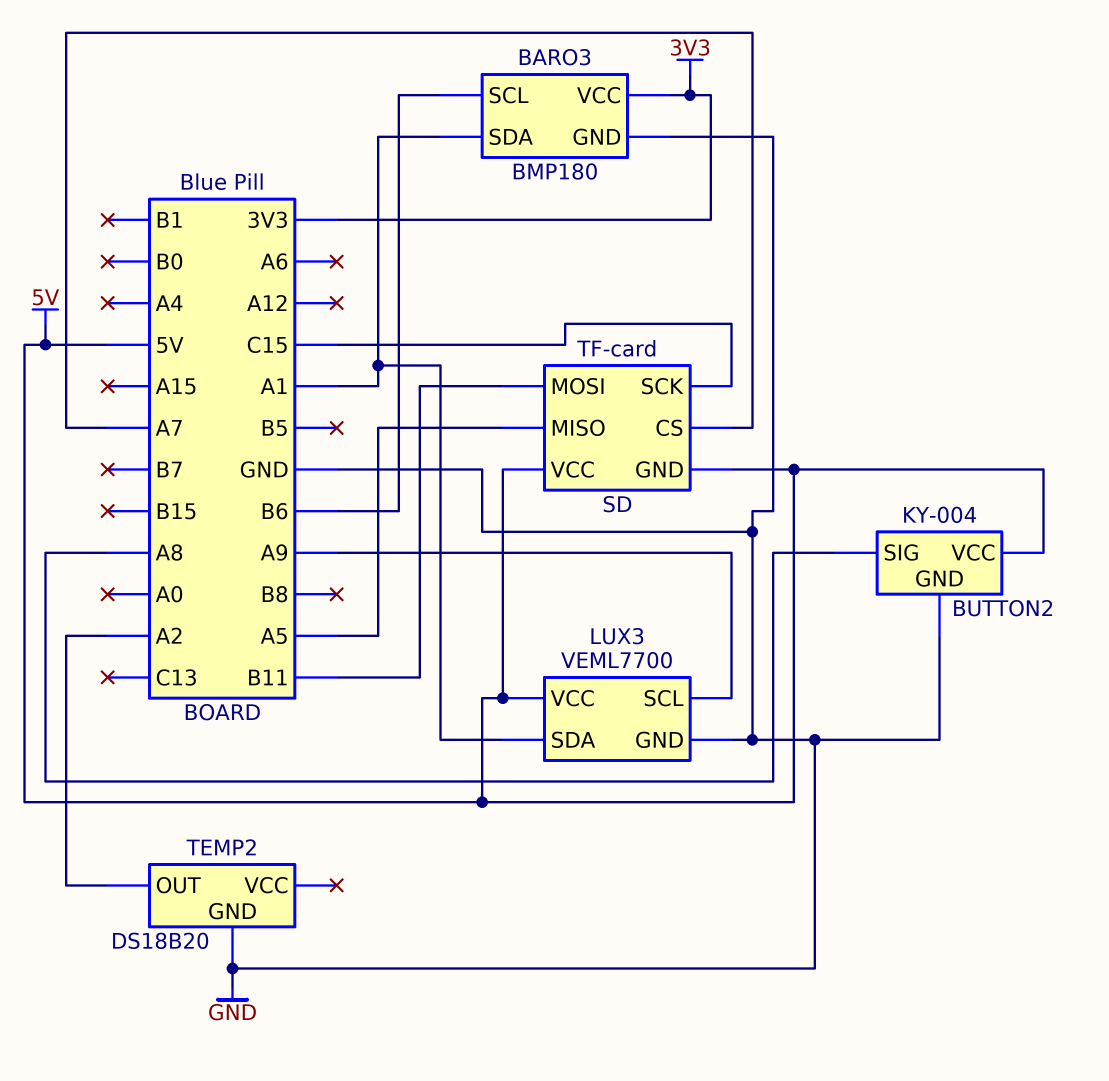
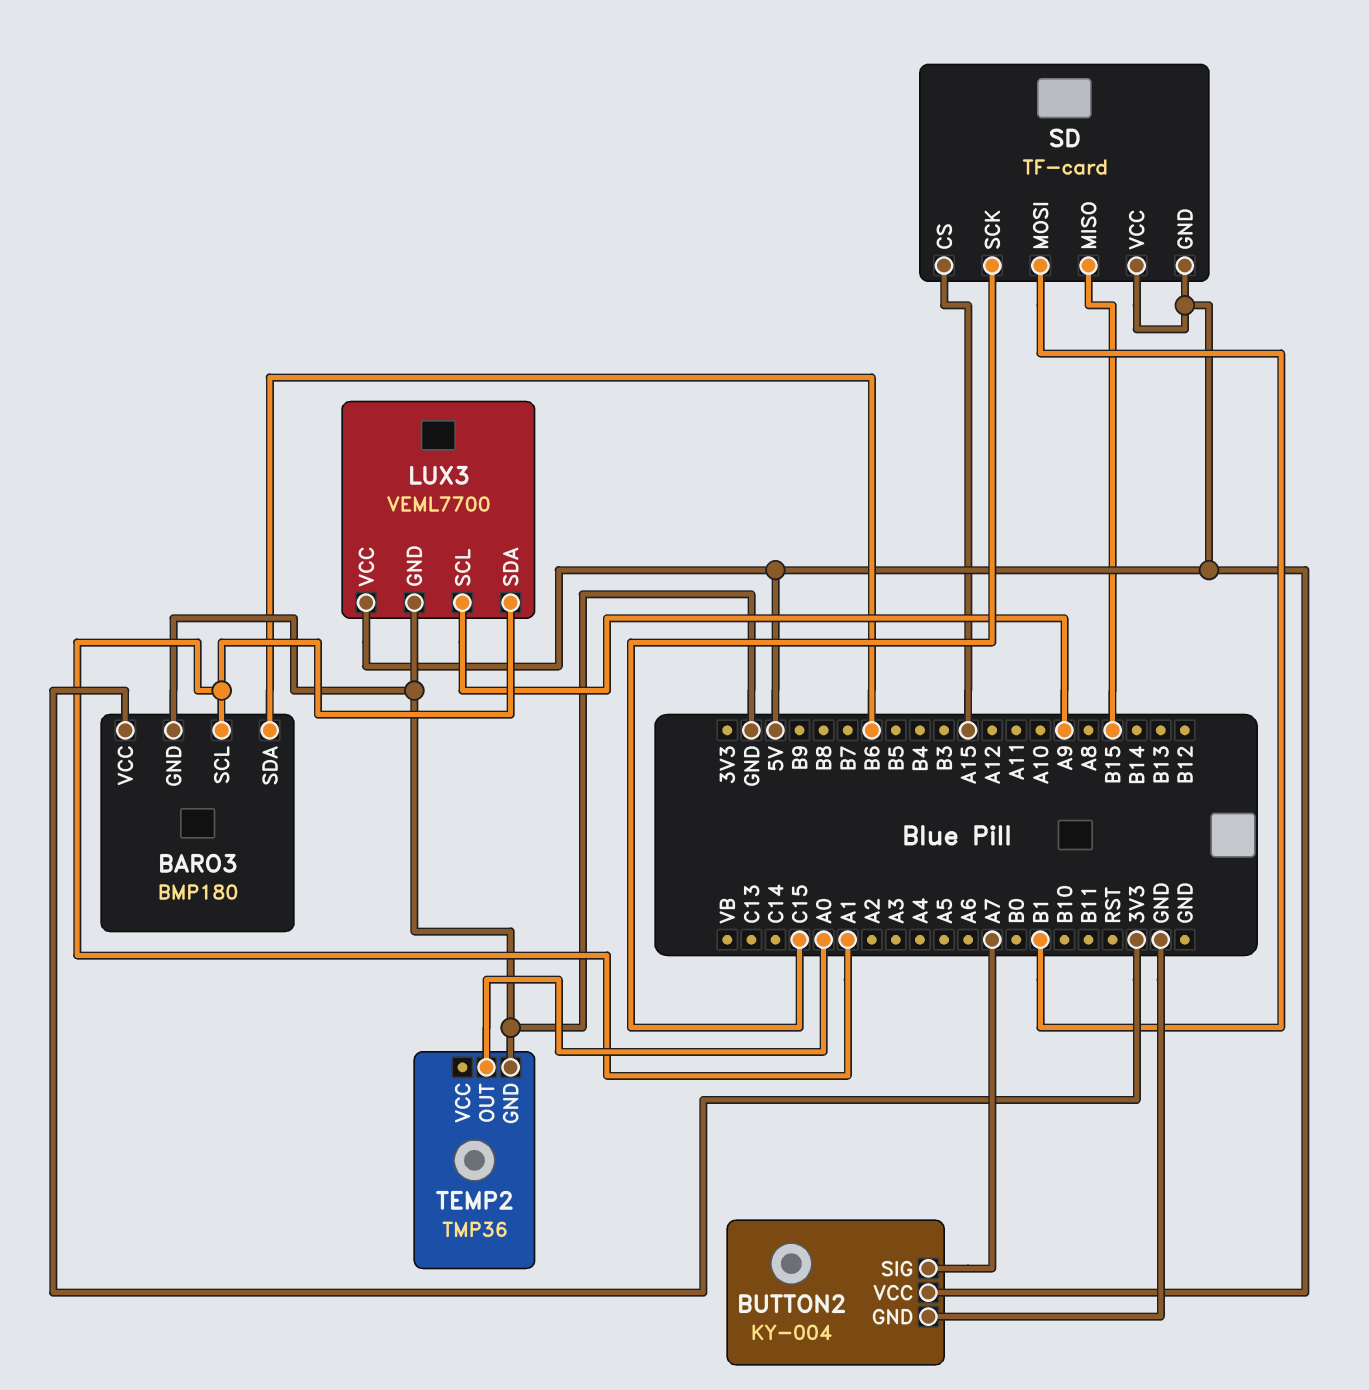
BARO3 pin SCL: B6 -> A1
BARO3 pin SDA: A1 -> B6
BUTTON2 pin SIG: A8 -> A7
SD pin CS: A7 -> A15
SD pin MISO: A5 -> B15
SD pin MOSI: B11 -> B1
TEMP2: DS18B20 -> TMP36
TEMP2 pin OUT: A2 -> A0

